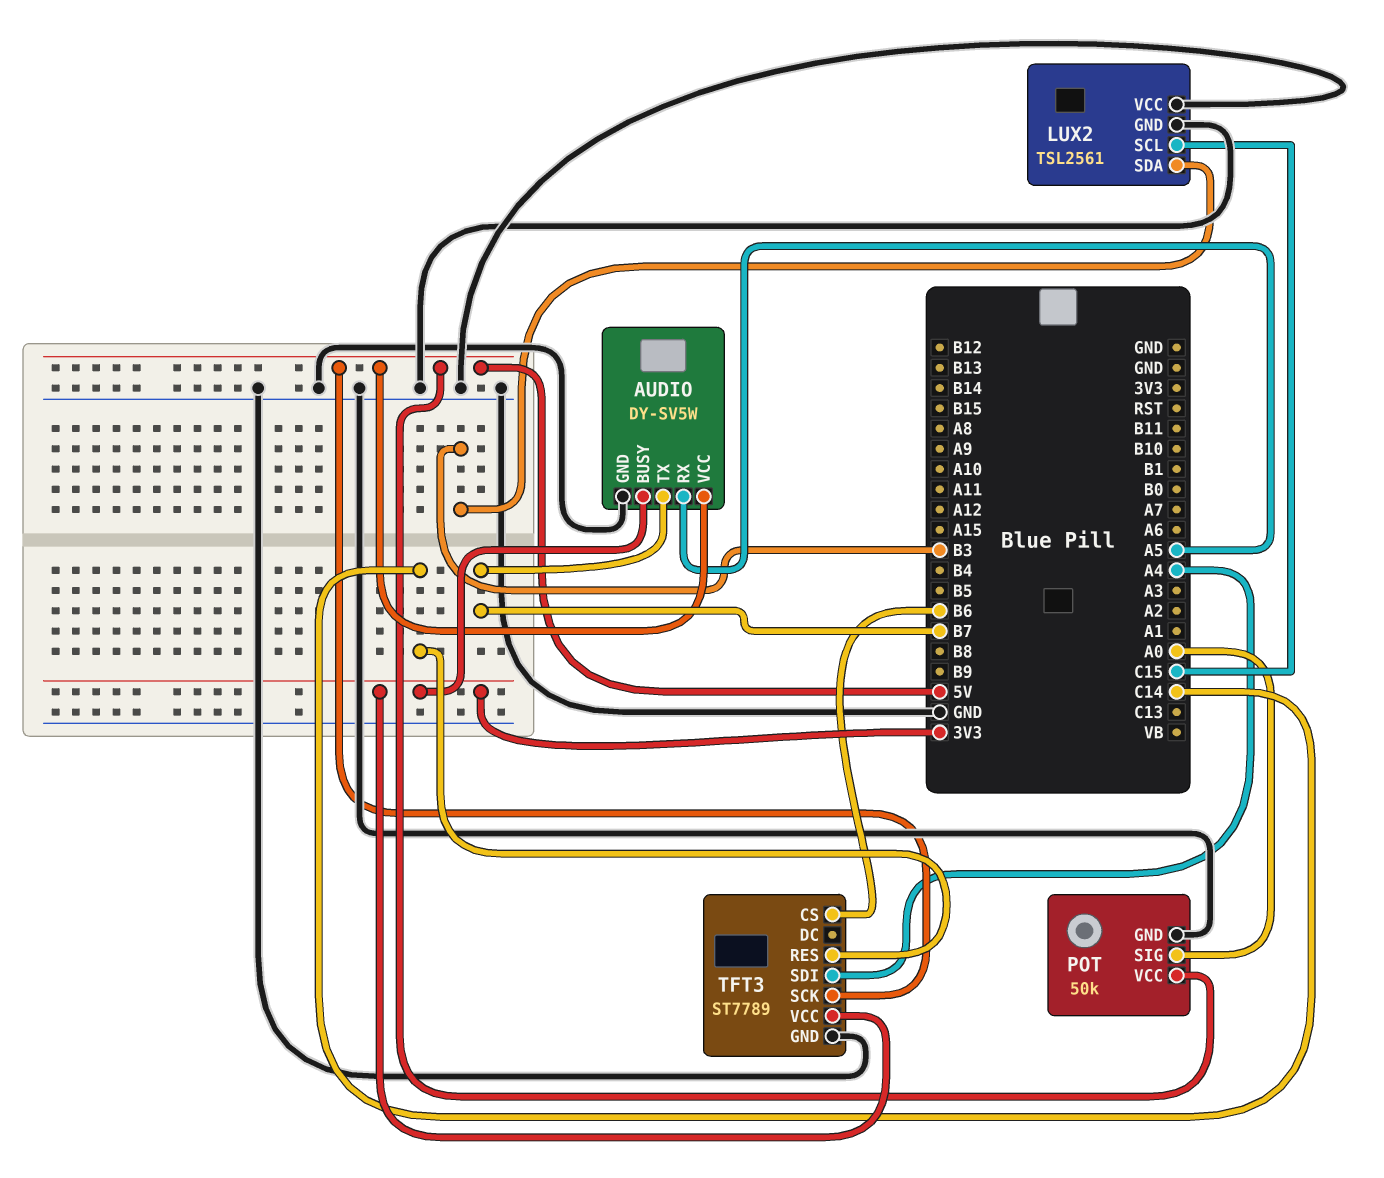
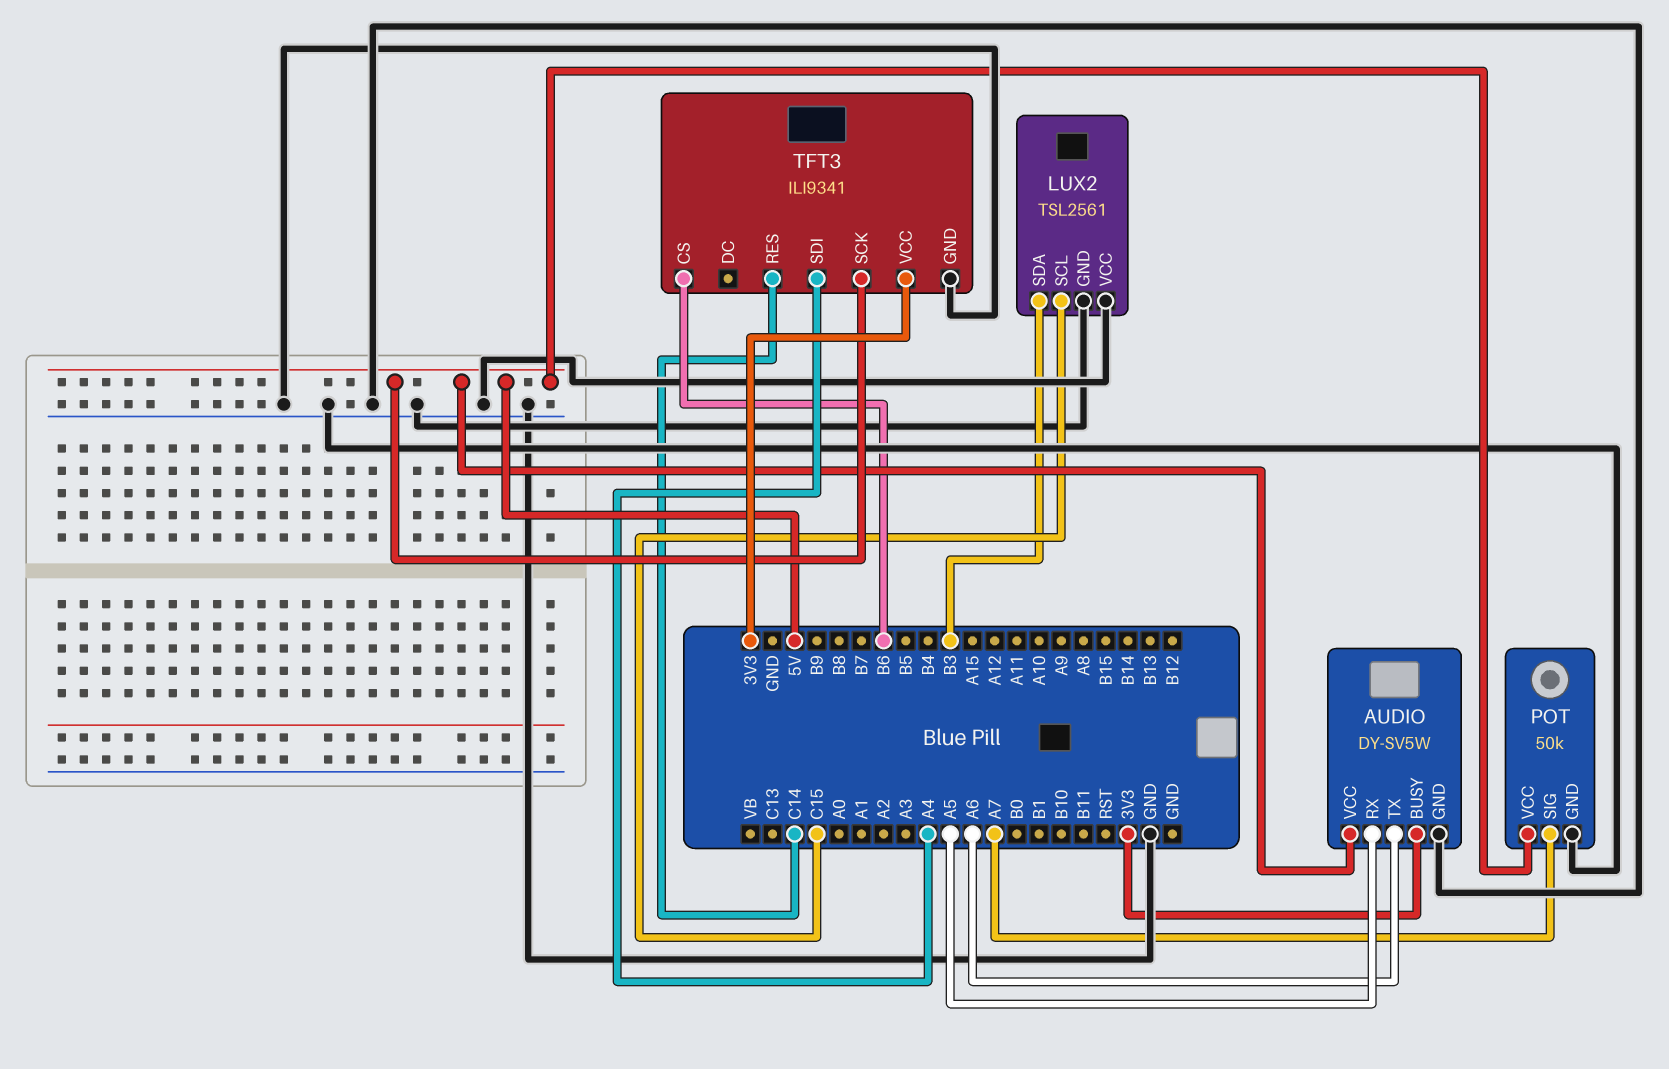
AUDIO pin TX: B7 -> A6
POT pin SIG: A0 -> A7
TFT3: ST7789 -> ILI9341

